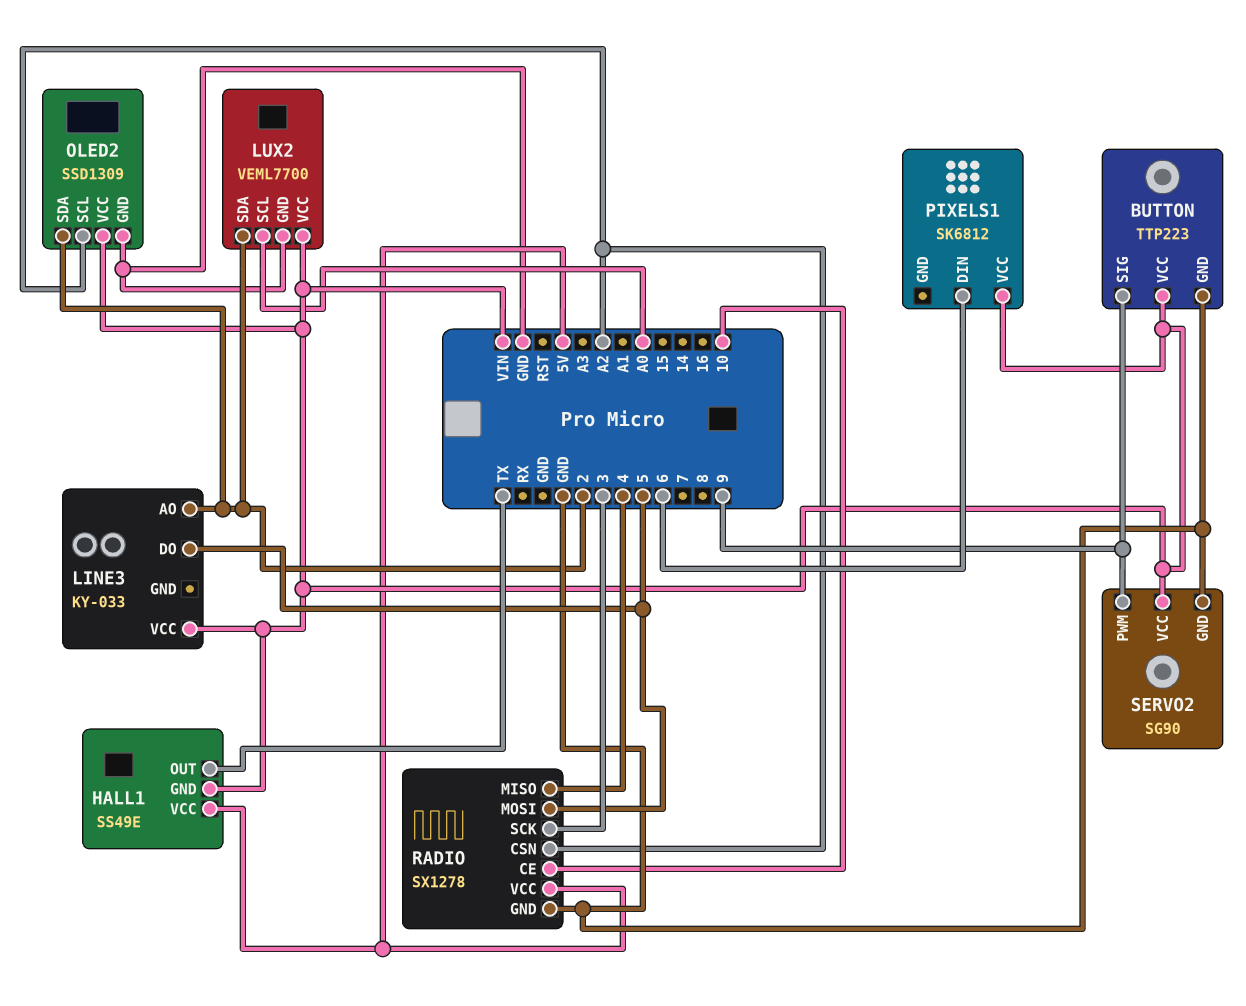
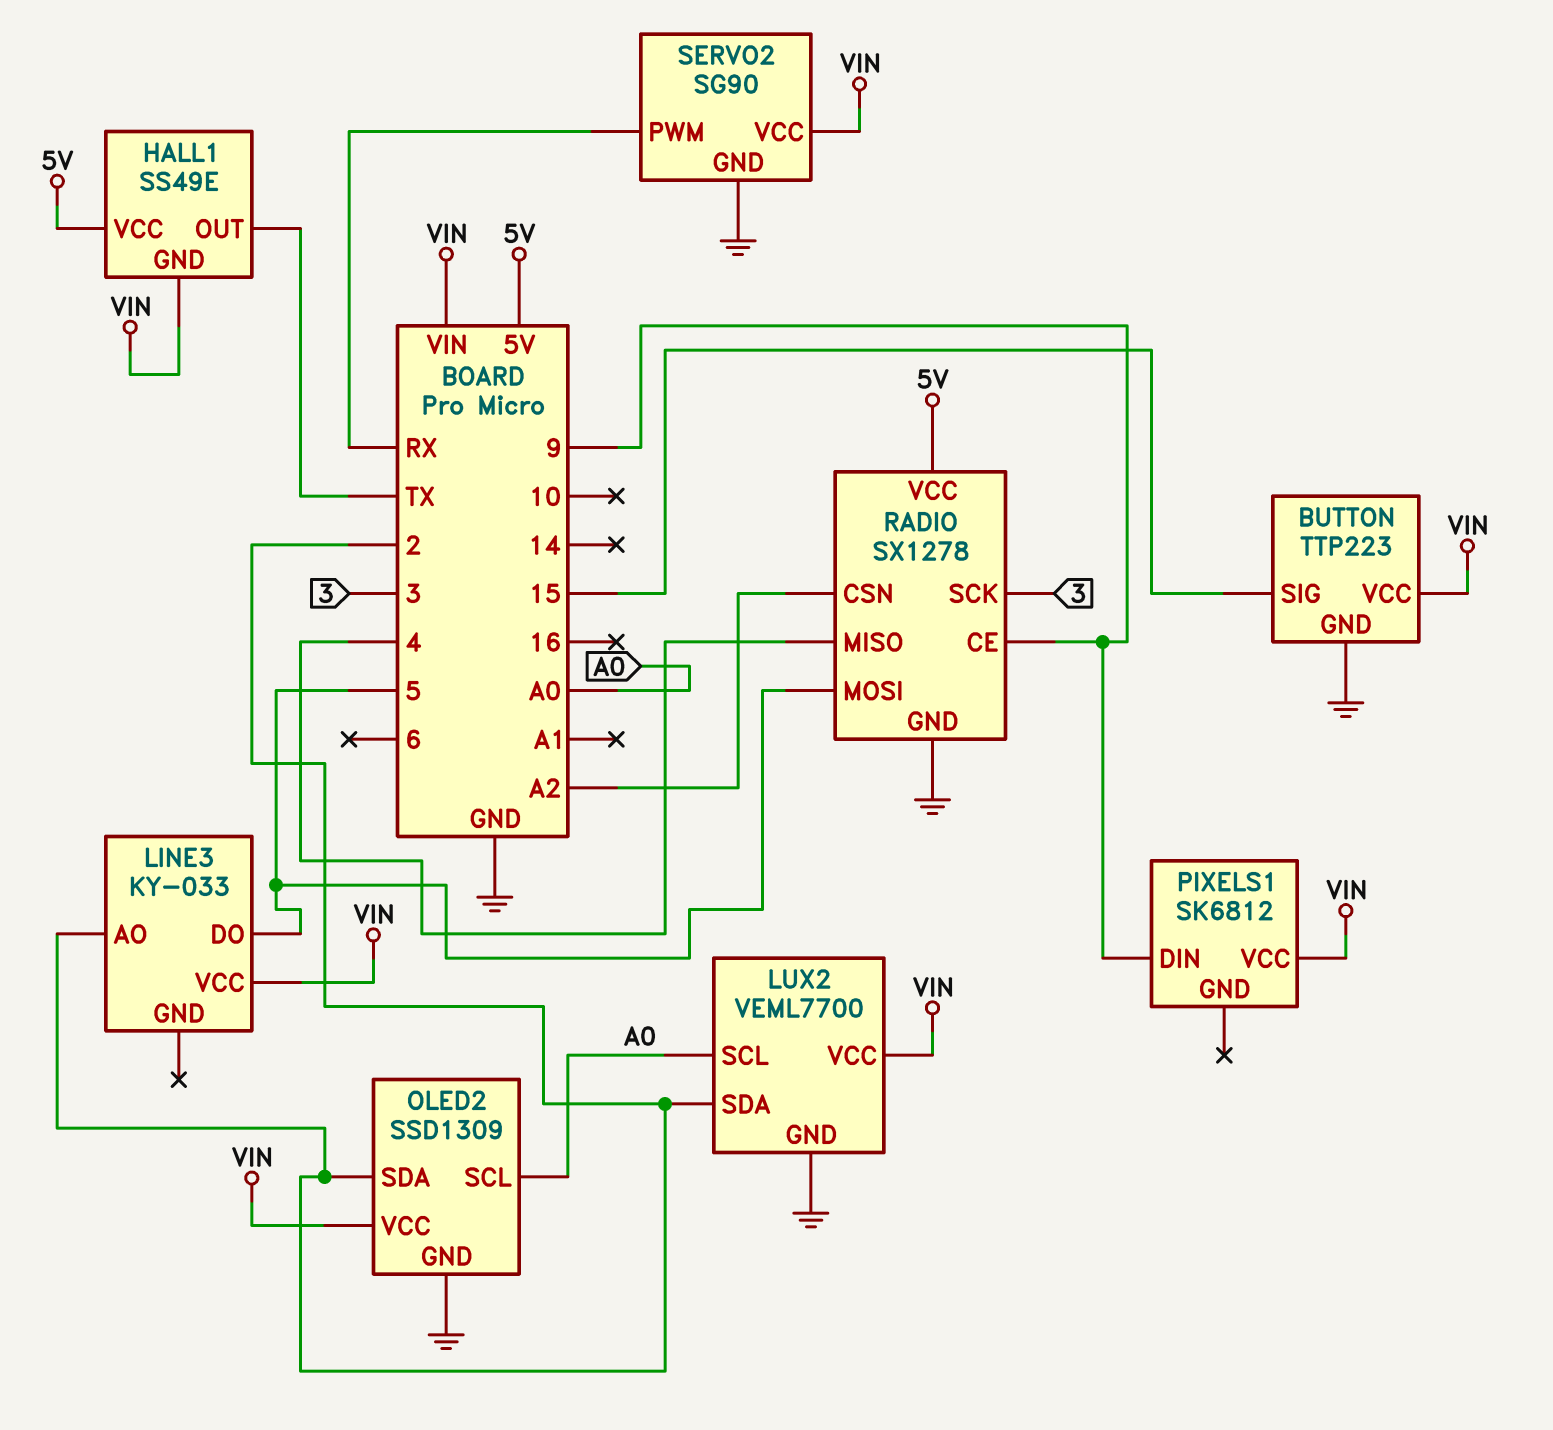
BUTTON pin SIG: 9 -> 15
OLED2 pin SCL: A2 -> A0
PIXELS1 pin DIN: 6 -> 9
RADIO pin CE: 10 -> 9
SERVO2 pin PWM: 9 -> RX

